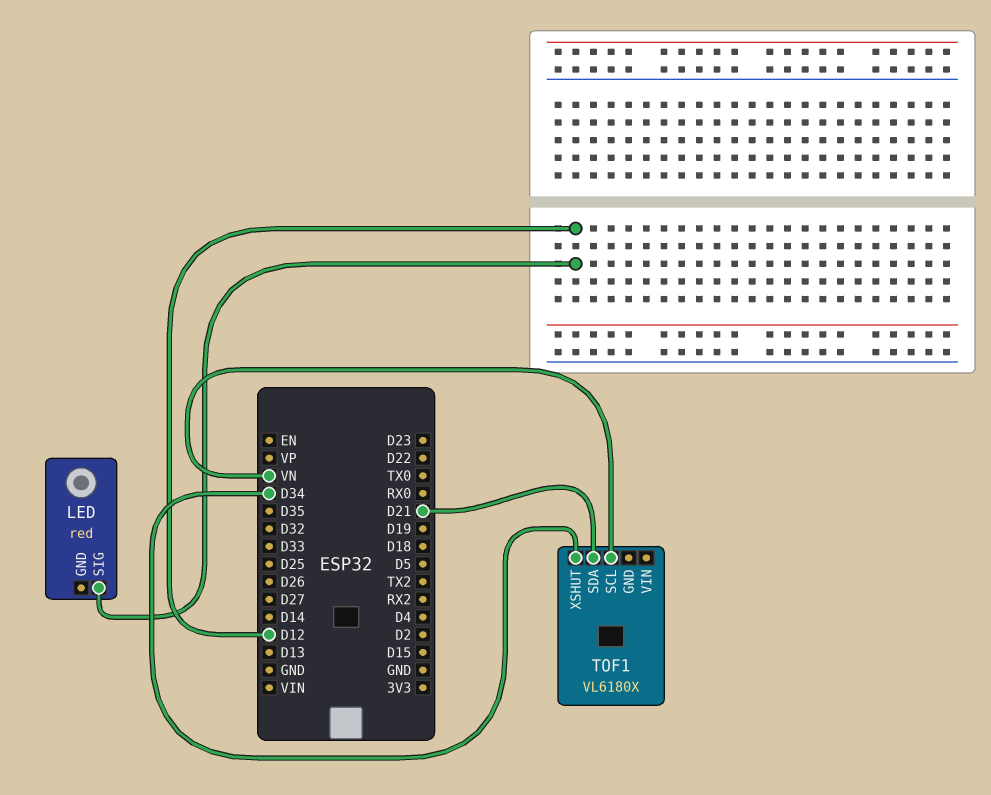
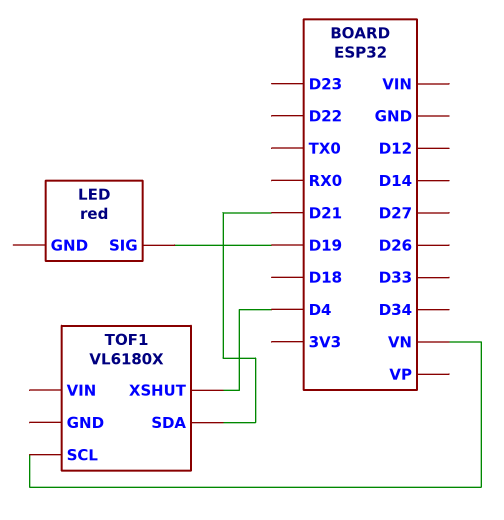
LED pin SIG: D12 -> D19
TOF1 pin XSHUT: D34 -> D4

